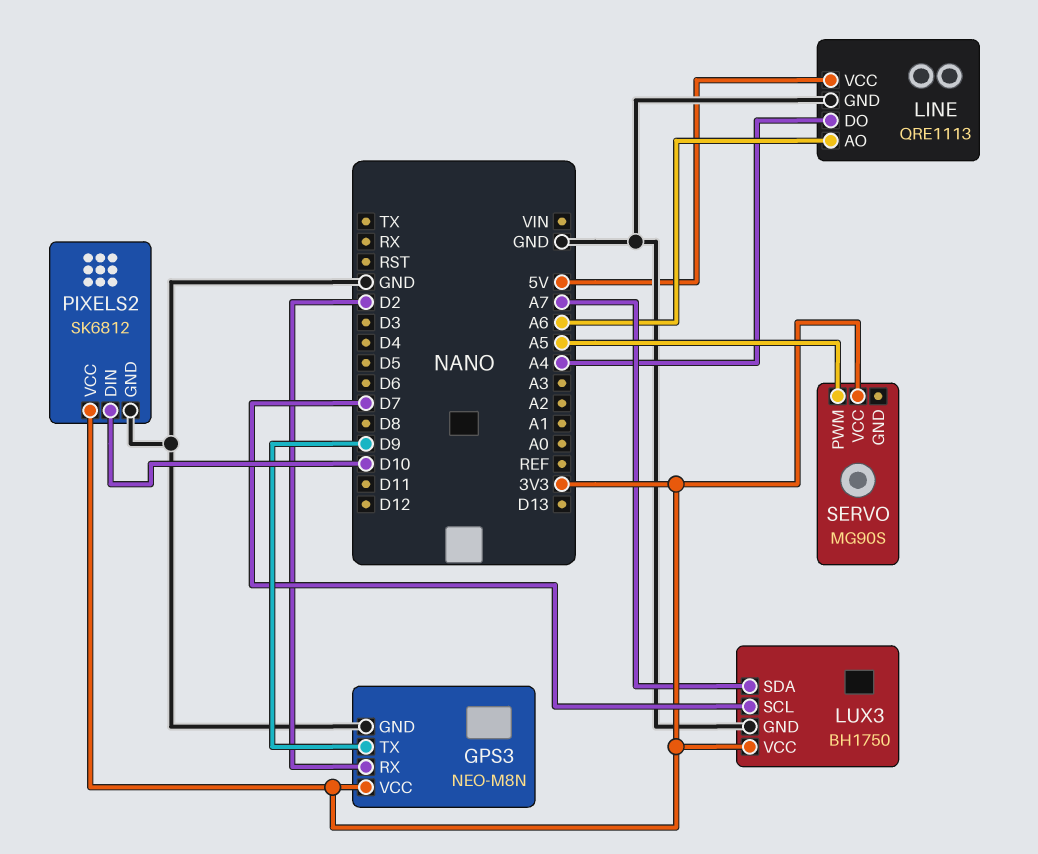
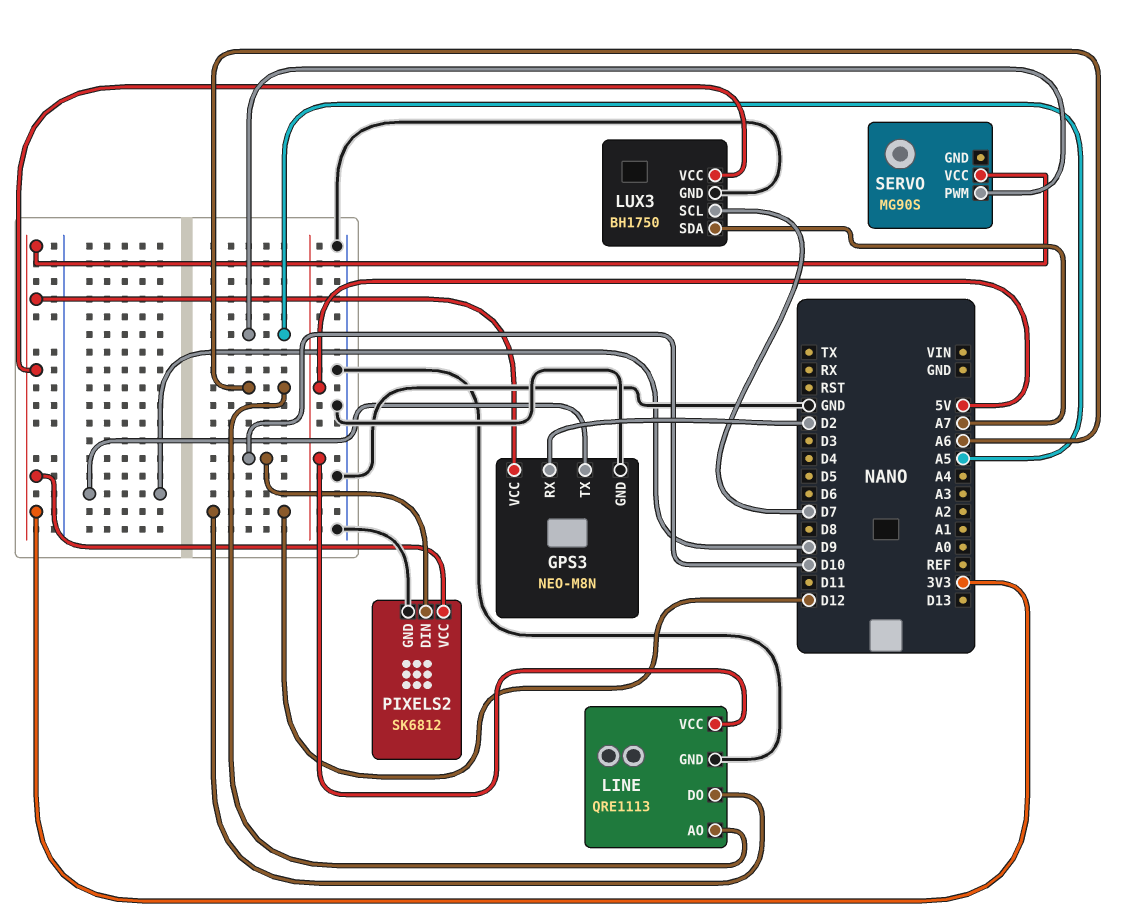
LINE pin DO: A4 -> D12

